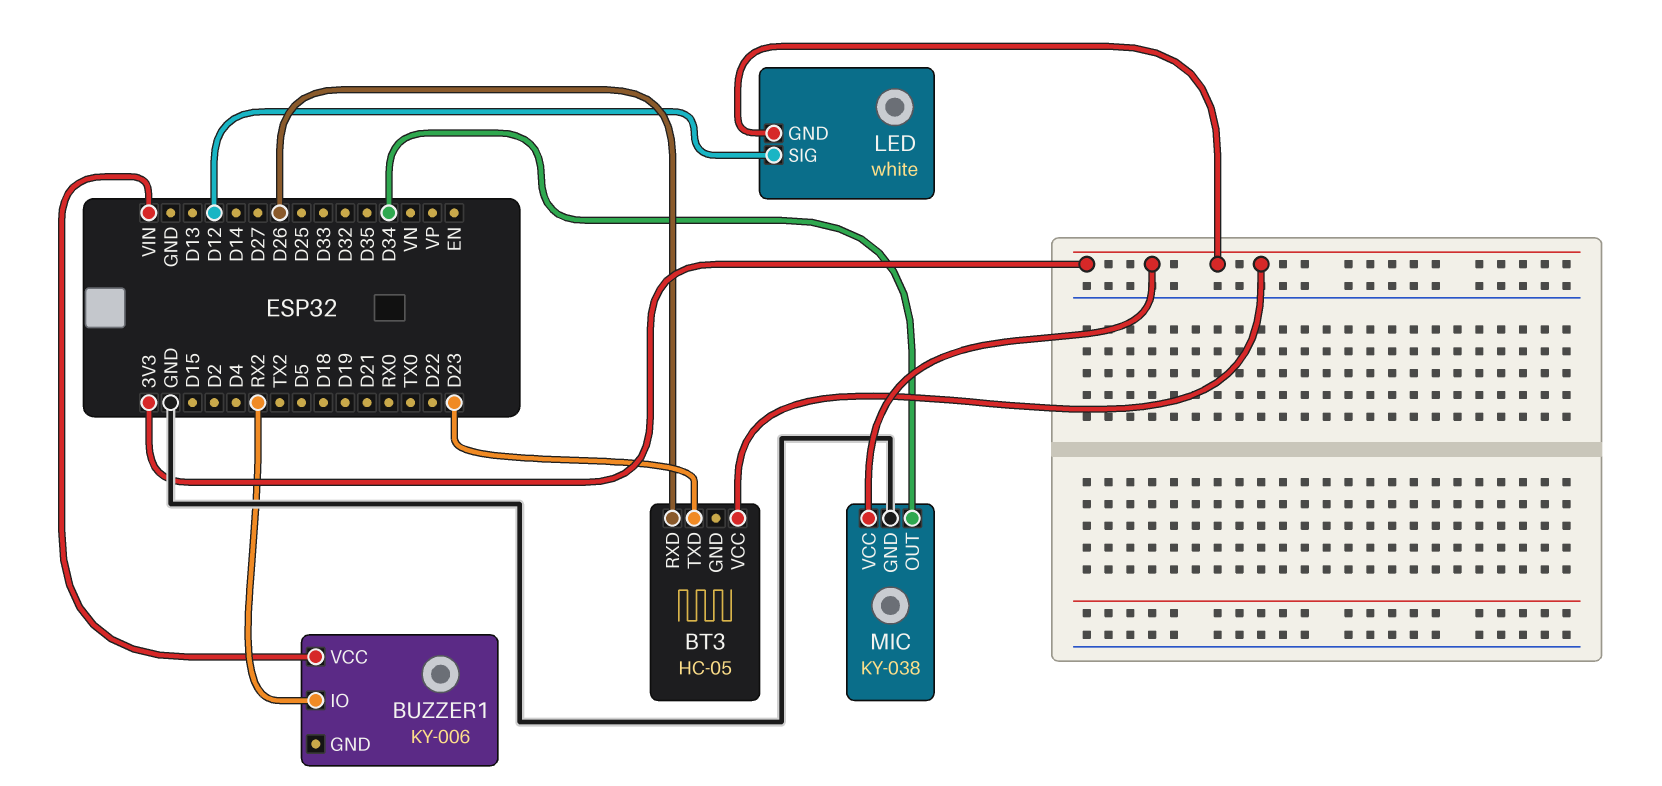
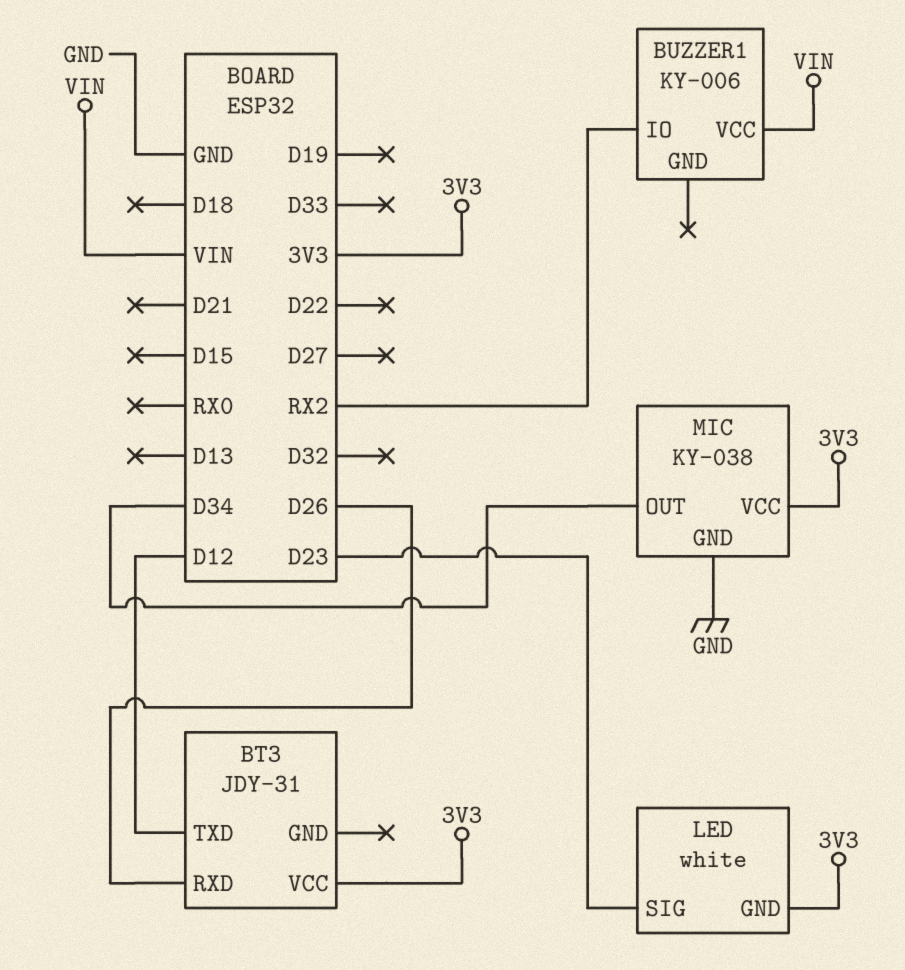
BT3: HC-05 -> JDY-31
BT3 pin TXD: D23 -> D12
LED pin SIG: D12 -> D23

